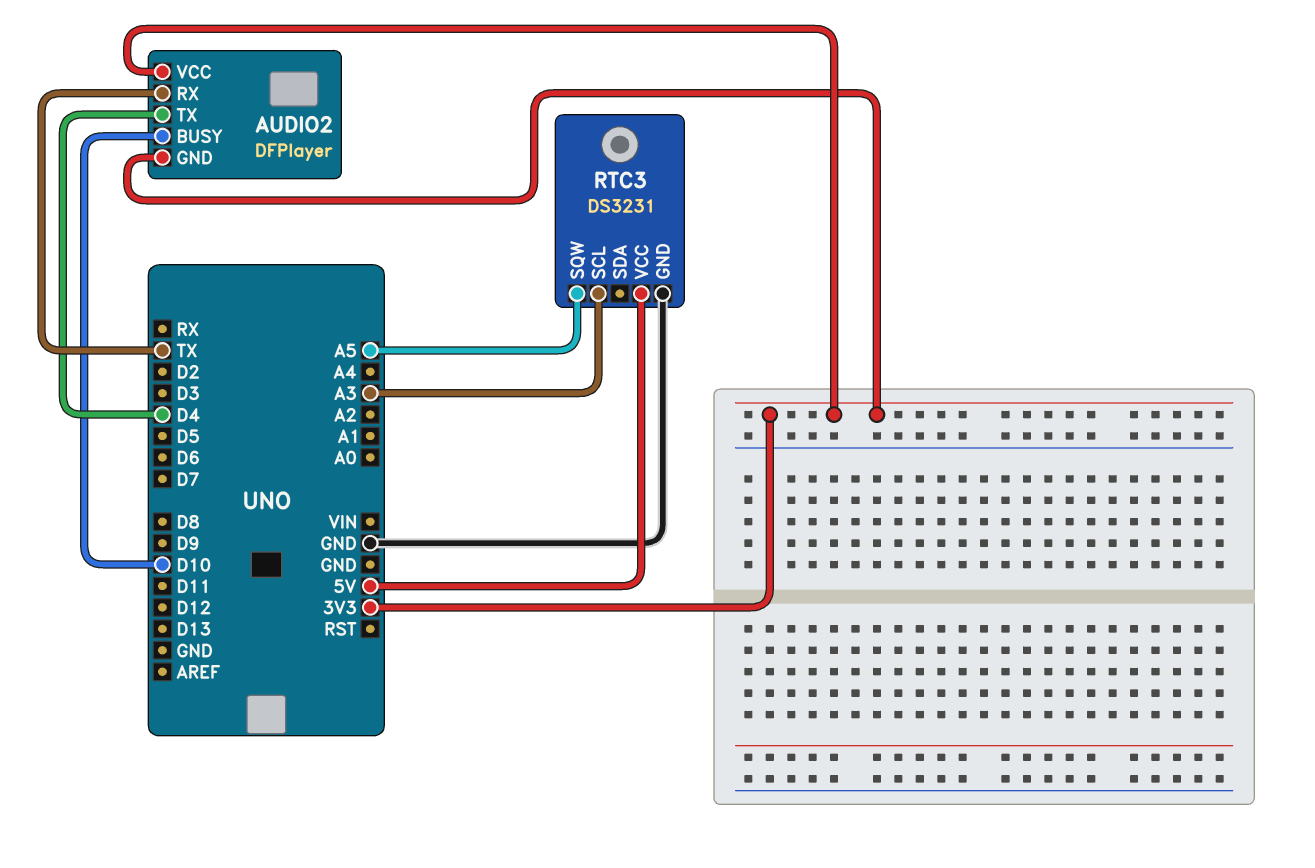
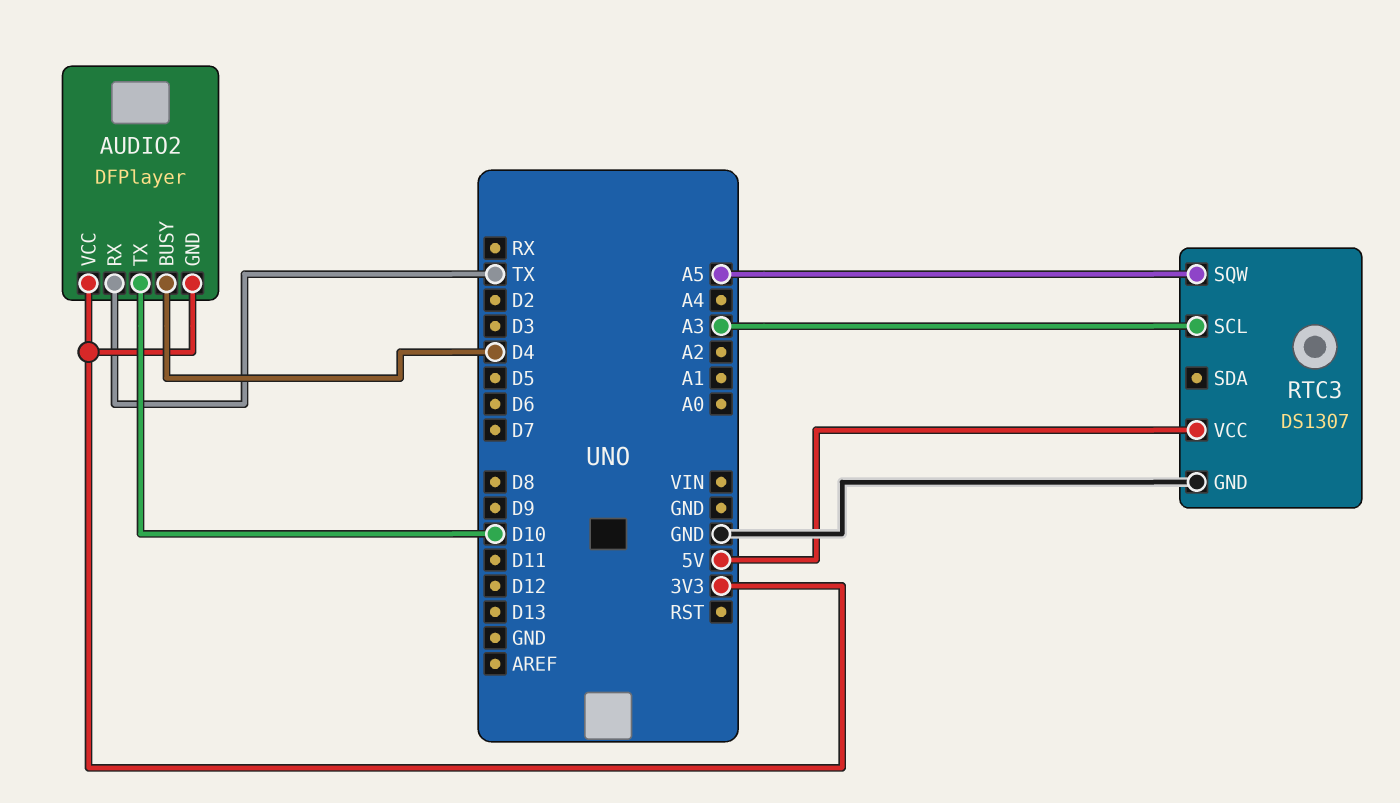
AUDIO2 pin BUSY: D10 -> D4
AUDIO2 pin TX: D4 -> D10
RTC3: DS3231 -> DS1307

